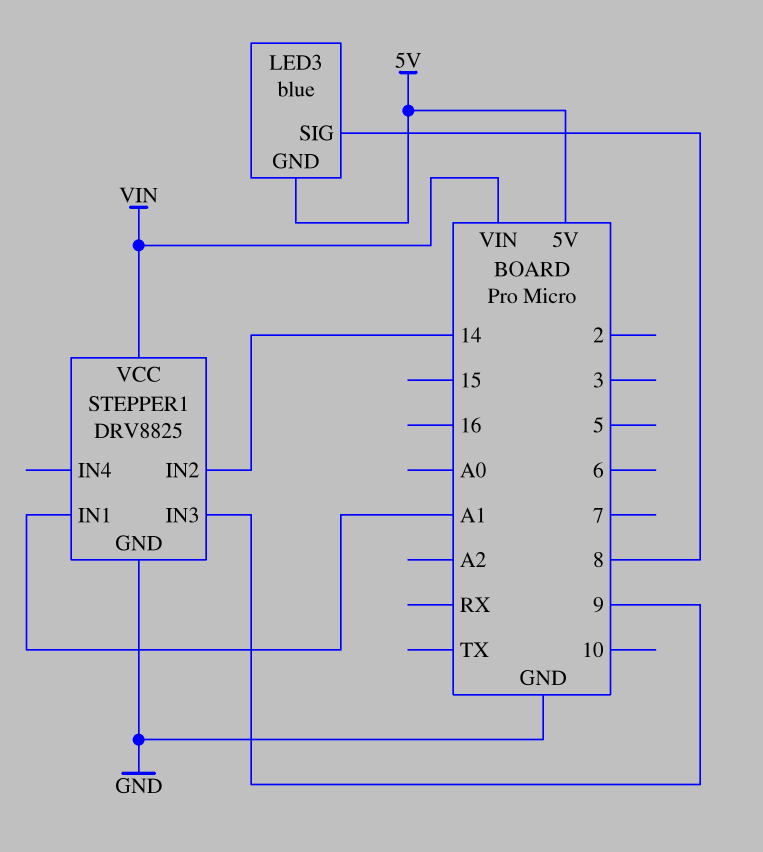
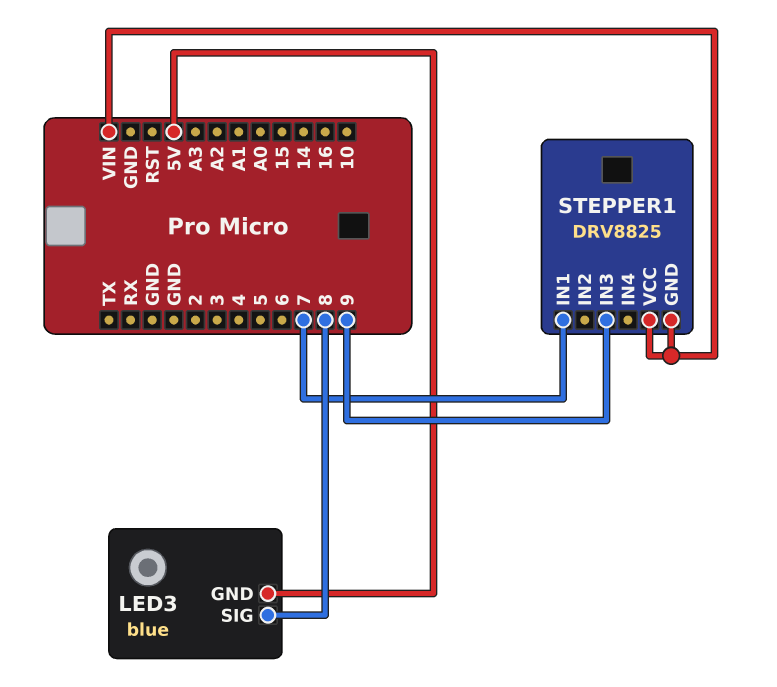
STEPPER1 pin GND: GND -> VIN
STEPPER1 pin IN1: A1 -> 7
STEPPER1 pin IN2: 14 -> none

